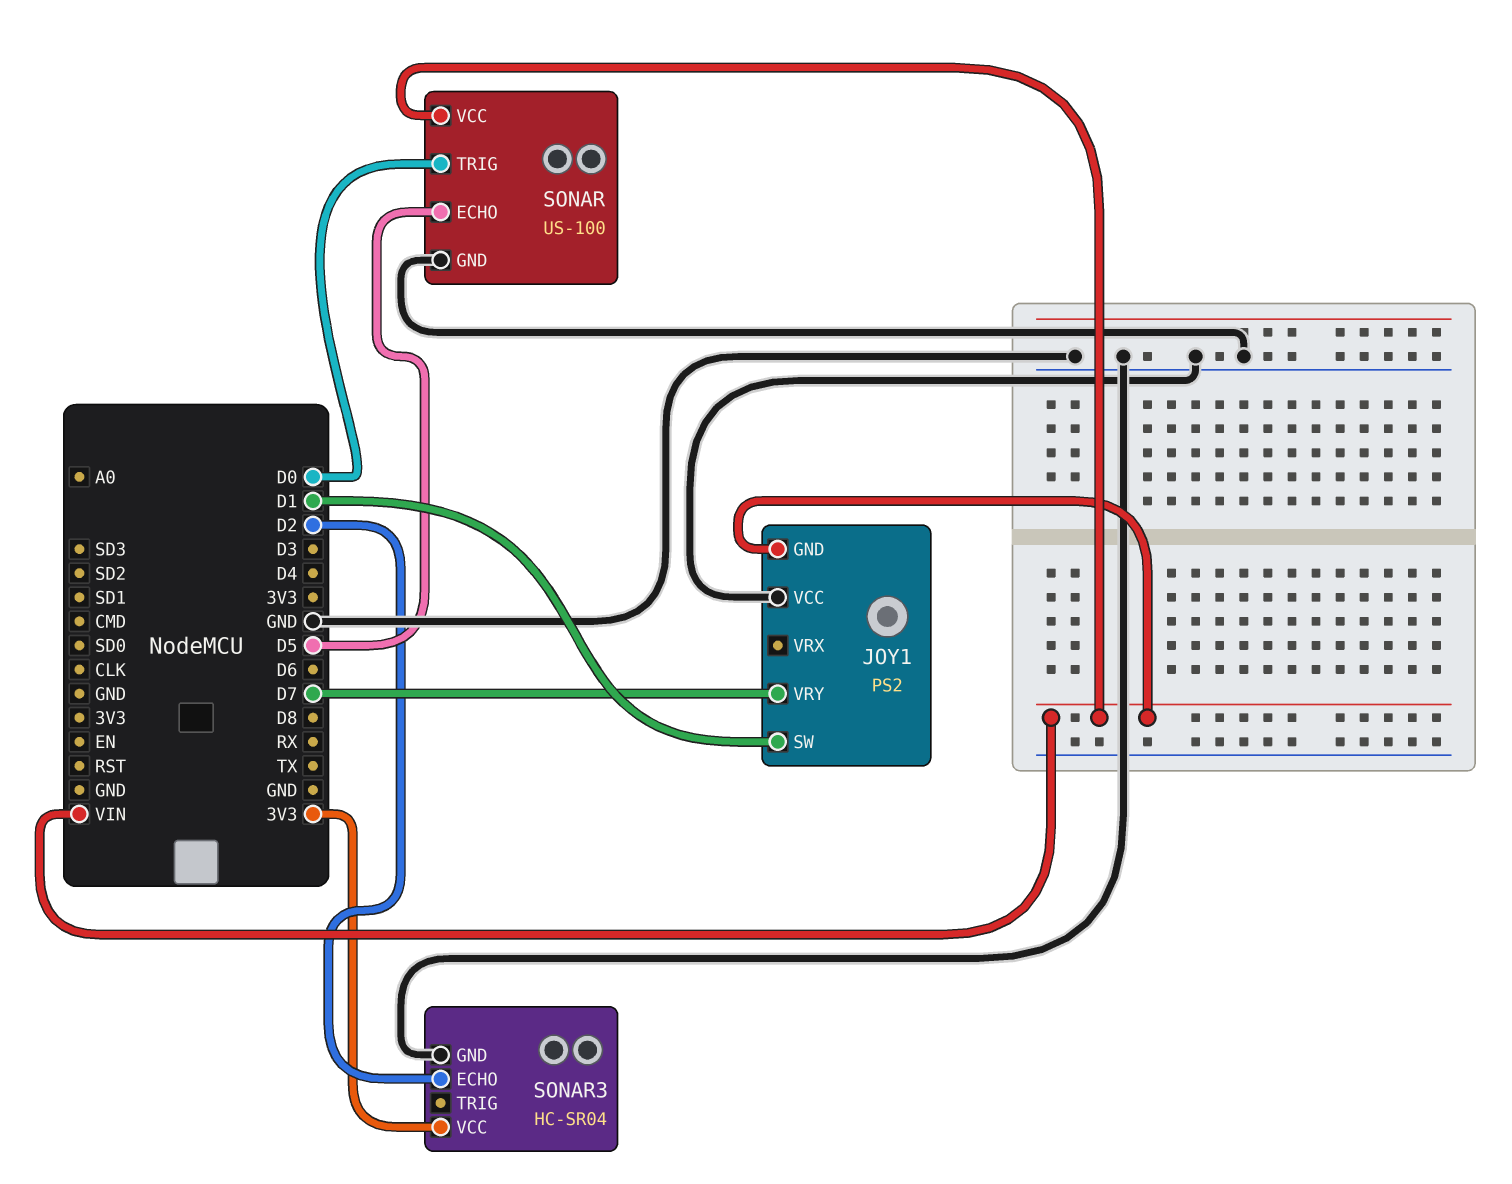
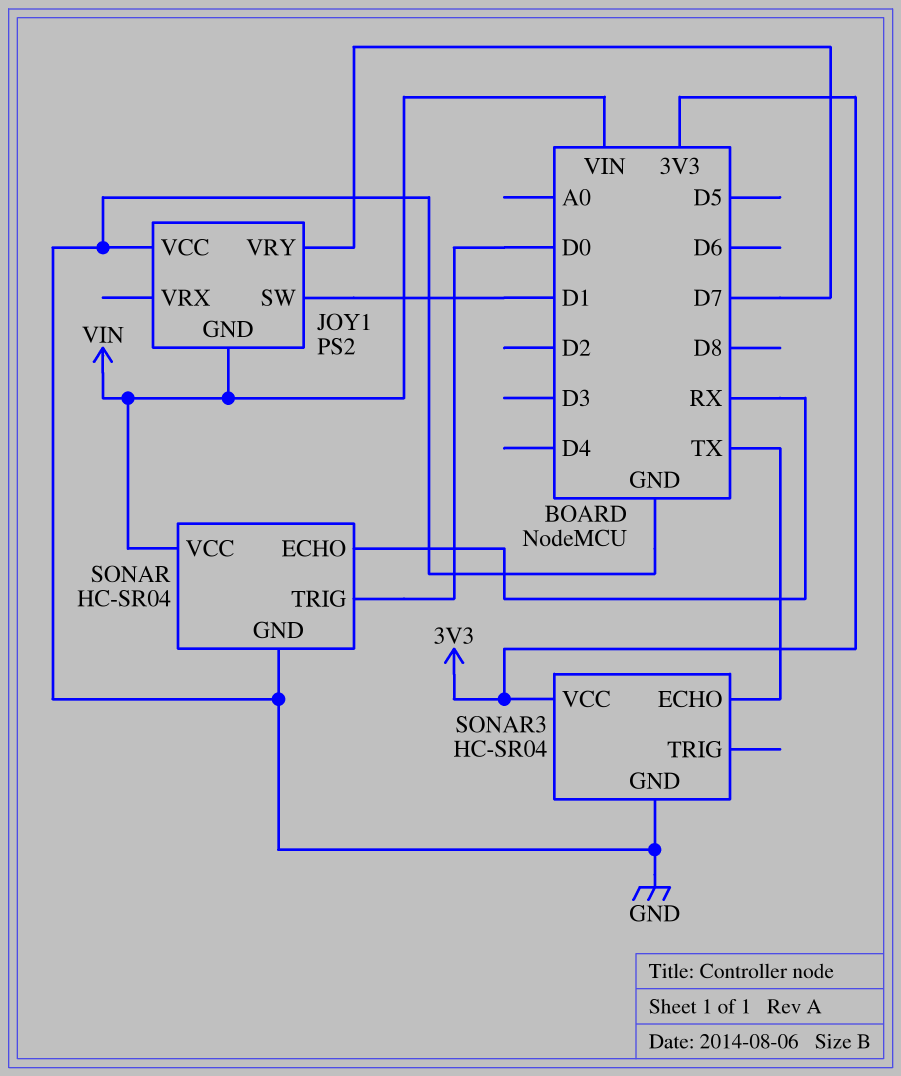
SONAR: US-100 -> HC-SR04
SONAR pin ECHO: D5 -> RX
SONAR3 pin ECHO: D2 -> TX

